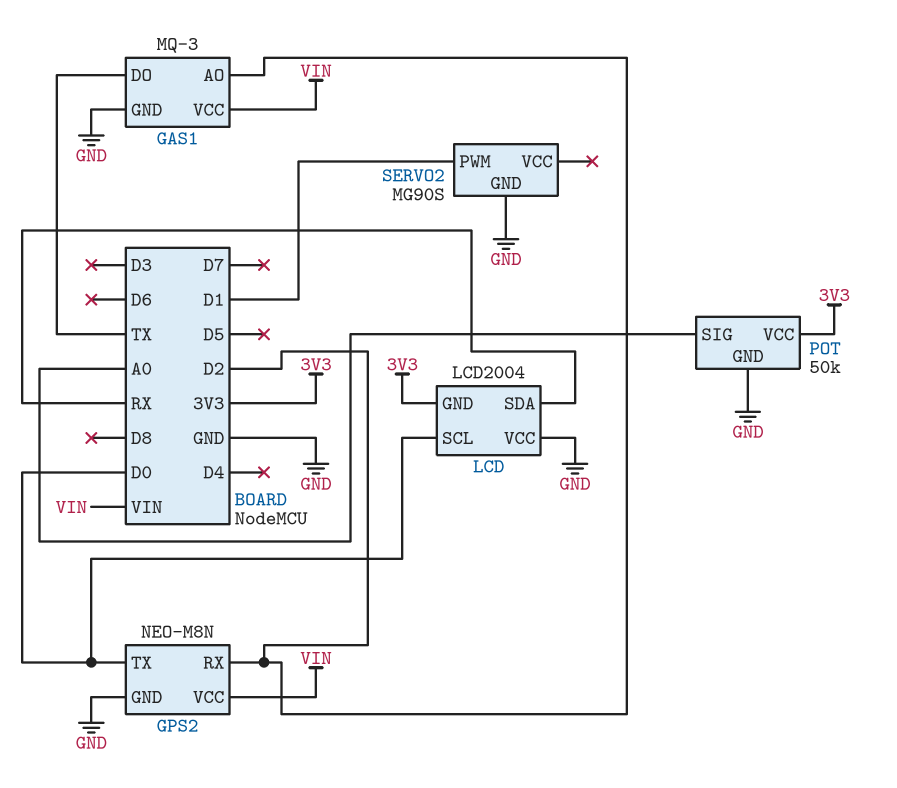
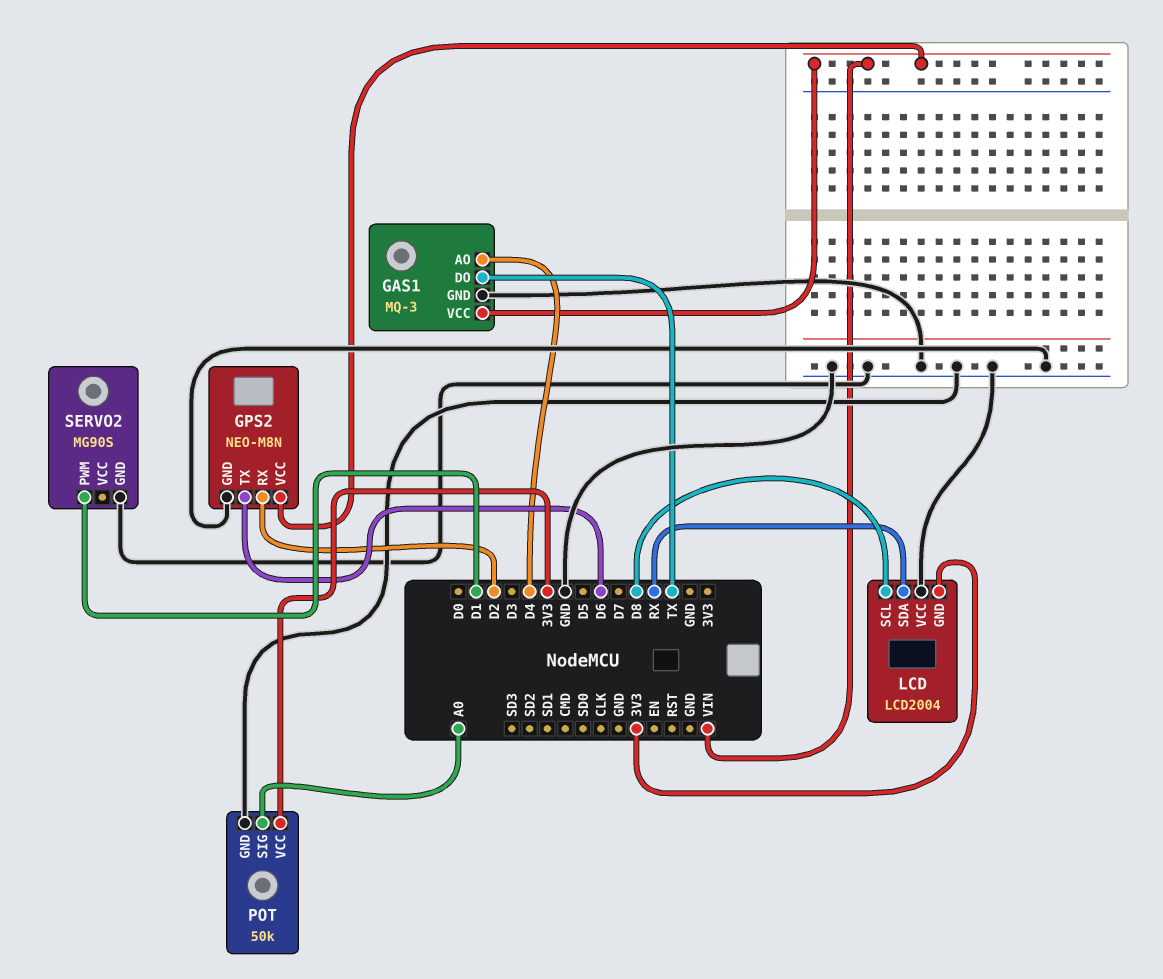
GAS1 pin AO: D2 -> D4
GPS2 pin TX: D0 -> D6
LCD pin SCL: D0 -> D8

